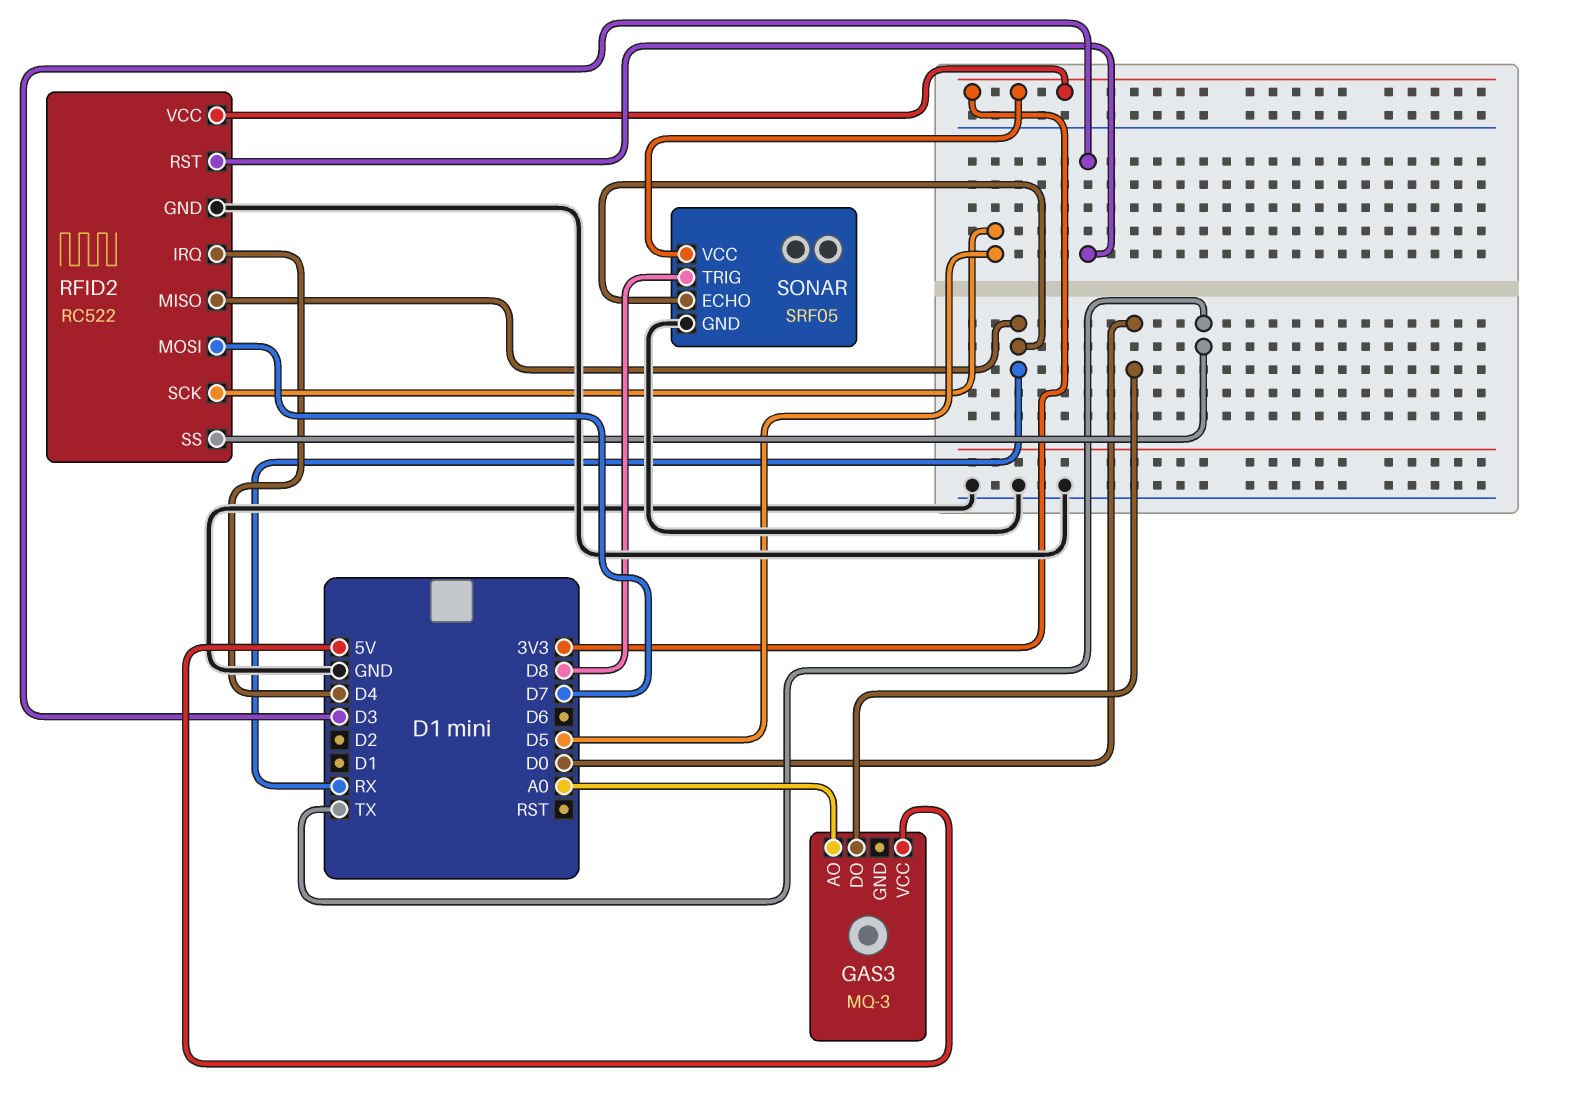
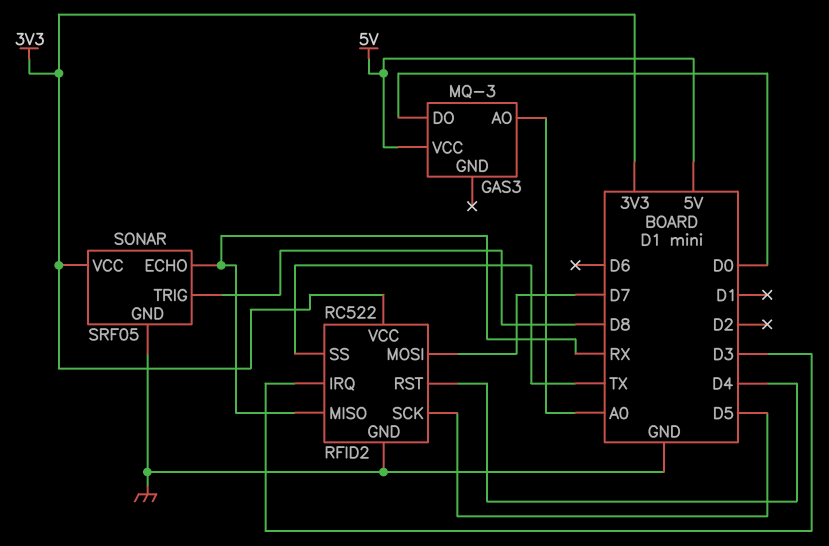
RFID2 pin IRQ: D4 -> D3
RFID2 pin RST: D3 -> D4

